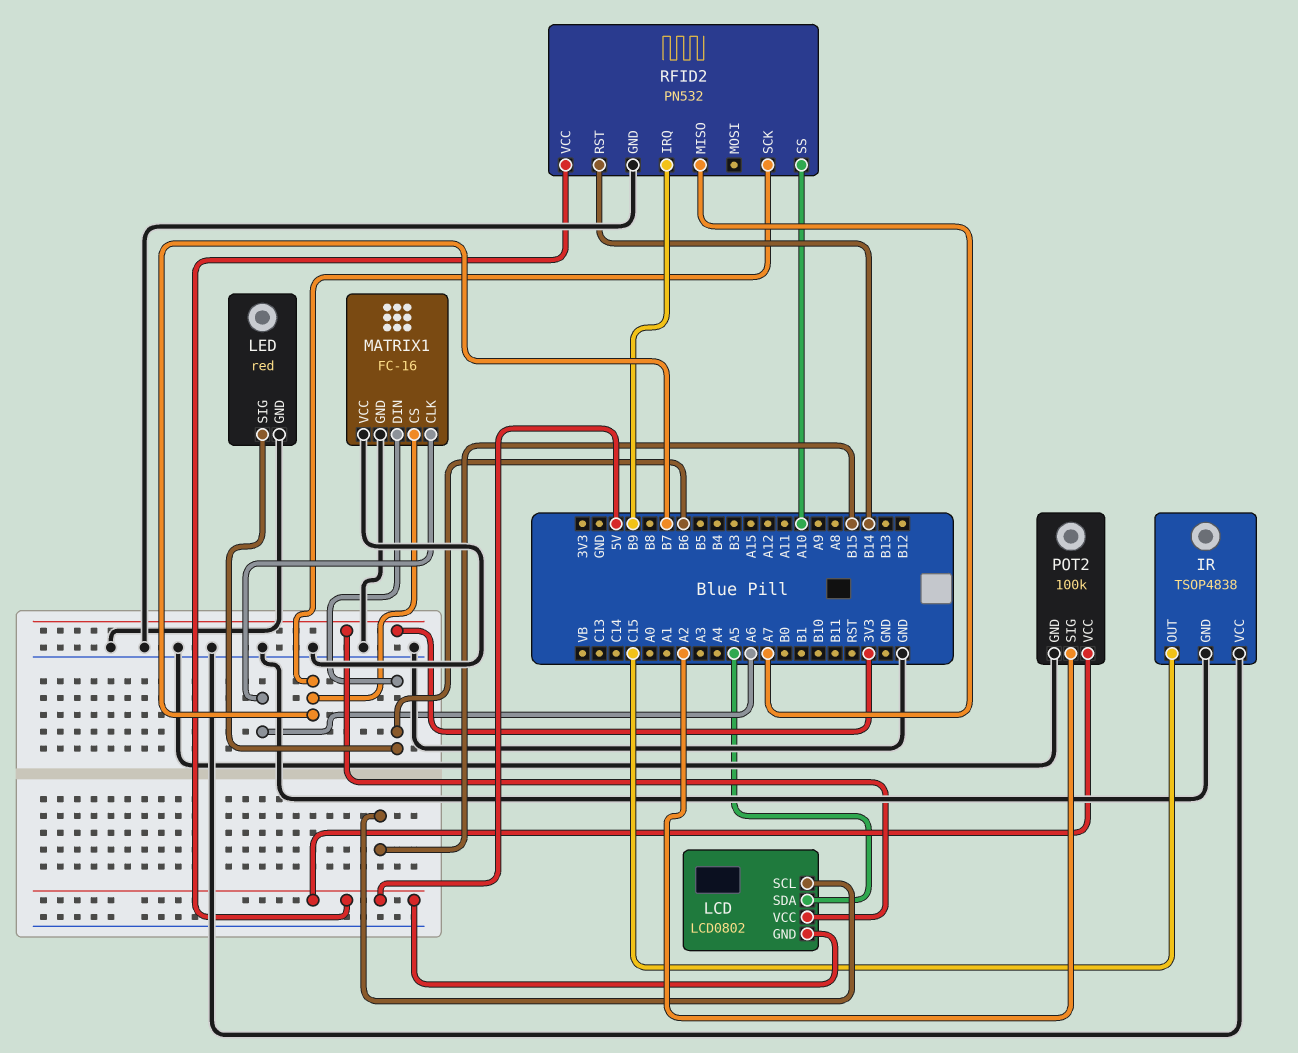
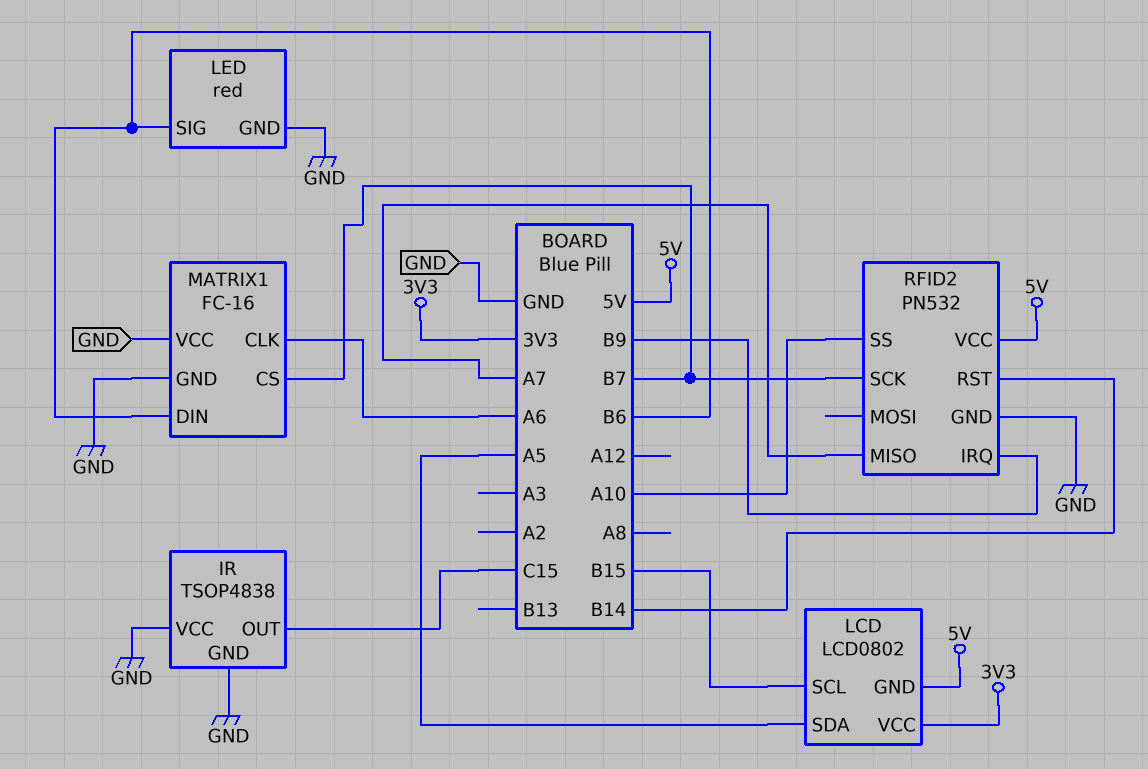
POT2: 100k -> none
POT2 pin GND: GND -> none
POT2 pin SIG: A2 -> none
POT2 pin VCC: 5V -> none

